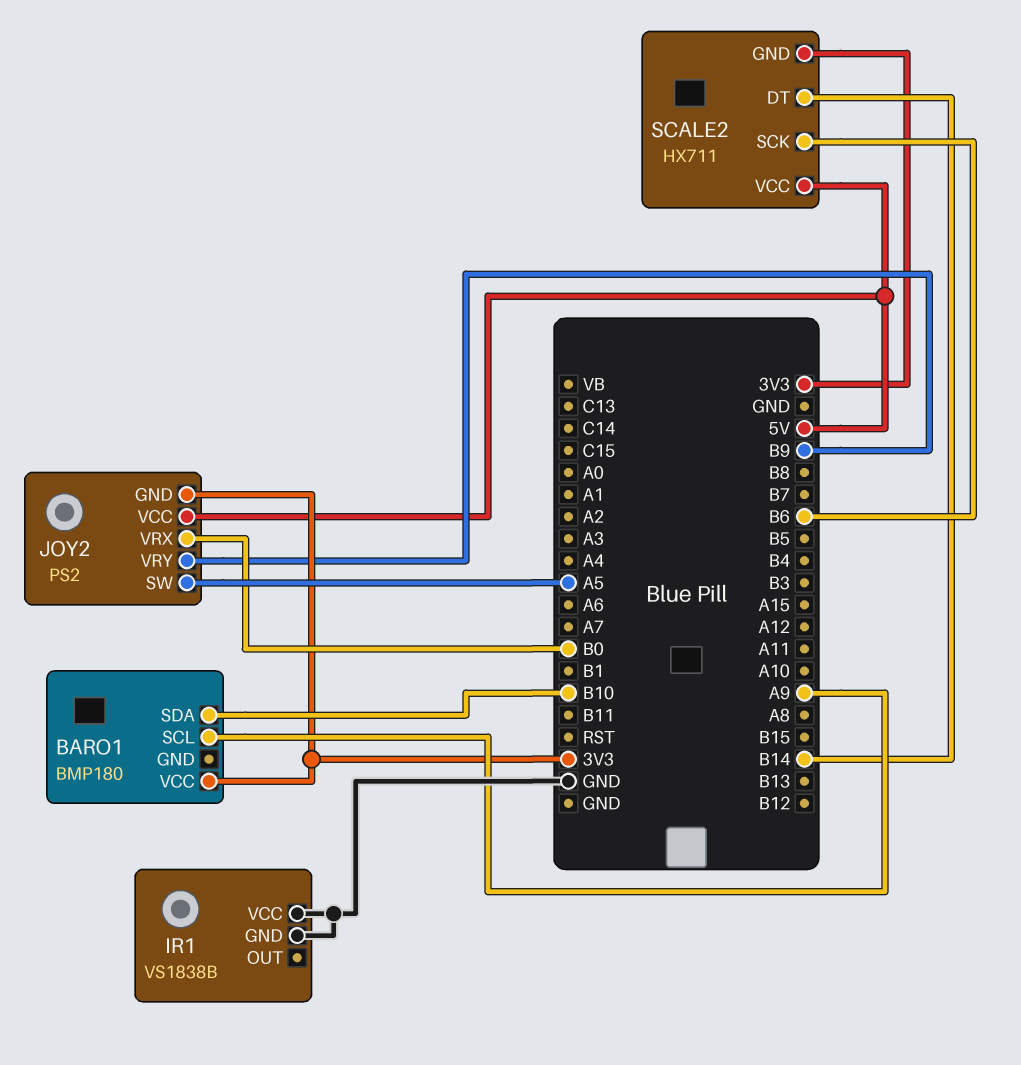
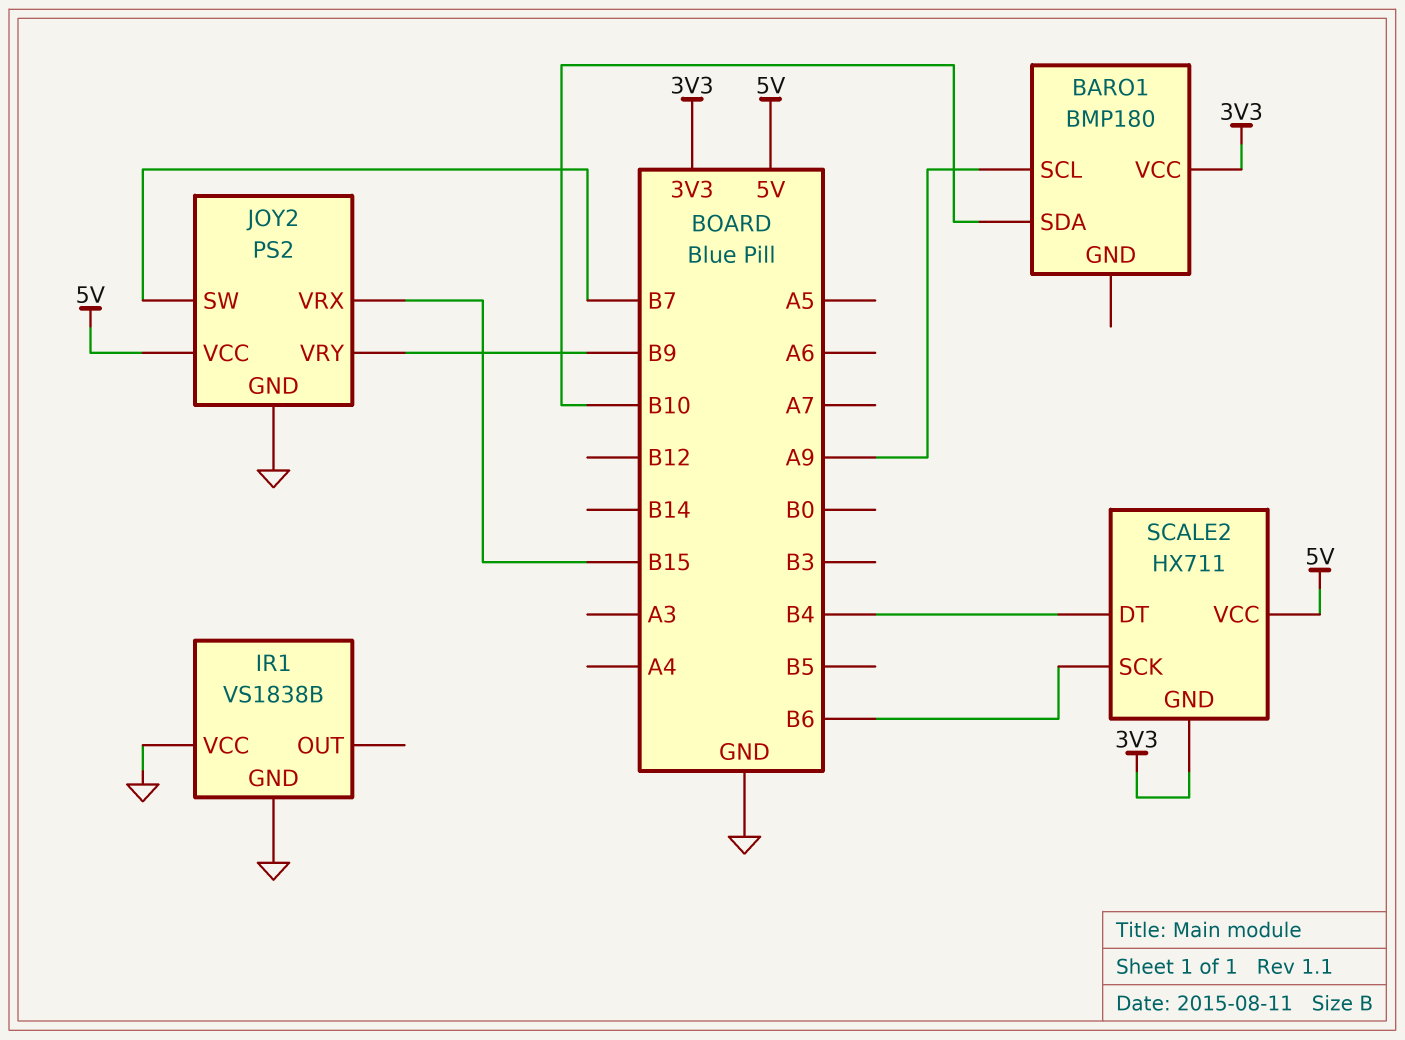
JOY2 pin GND: 3V3 -> GND
JOY2 pin SW: A5 -> B7
JOY2 pin VRX: B0 -> B15
SCALE2 pin DT: B14 -> B4

